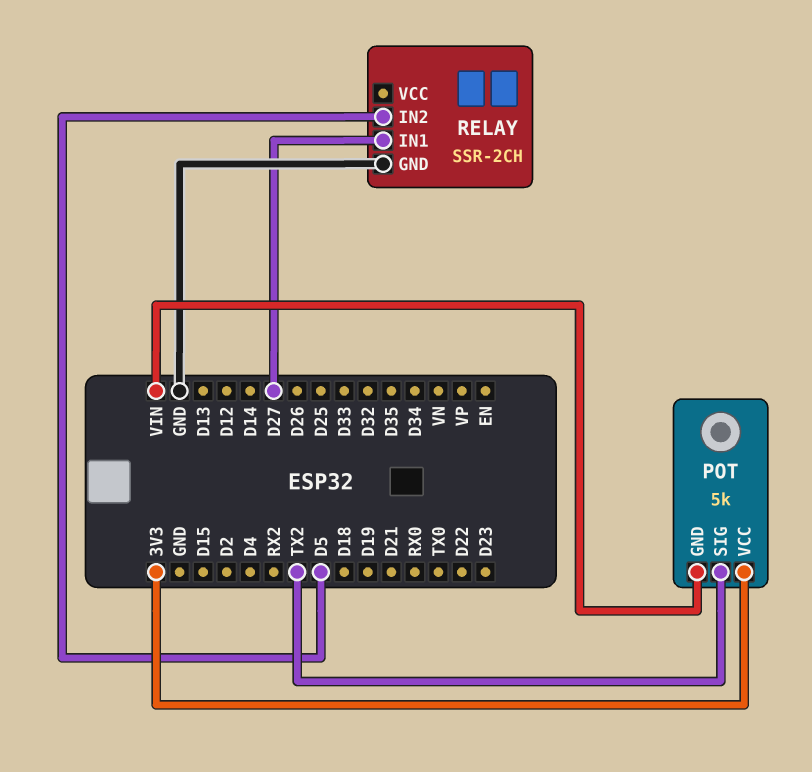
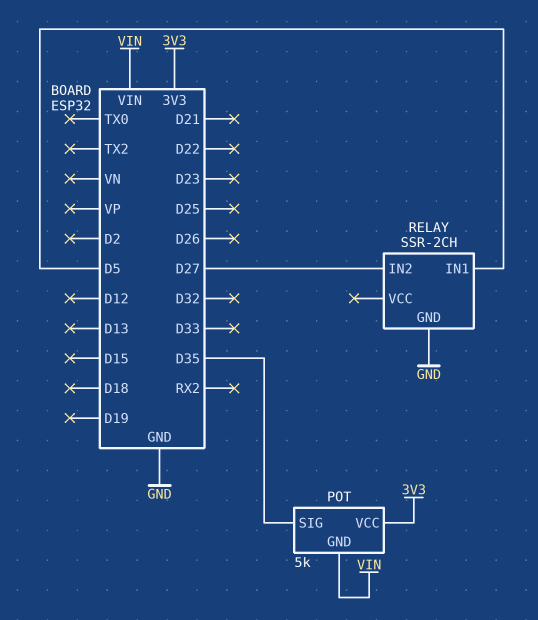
POT pin SIG: TX2 -> D35
RELAY pin IN1: D27 -> D5
RELAY pin IN2: D5 -> D27

